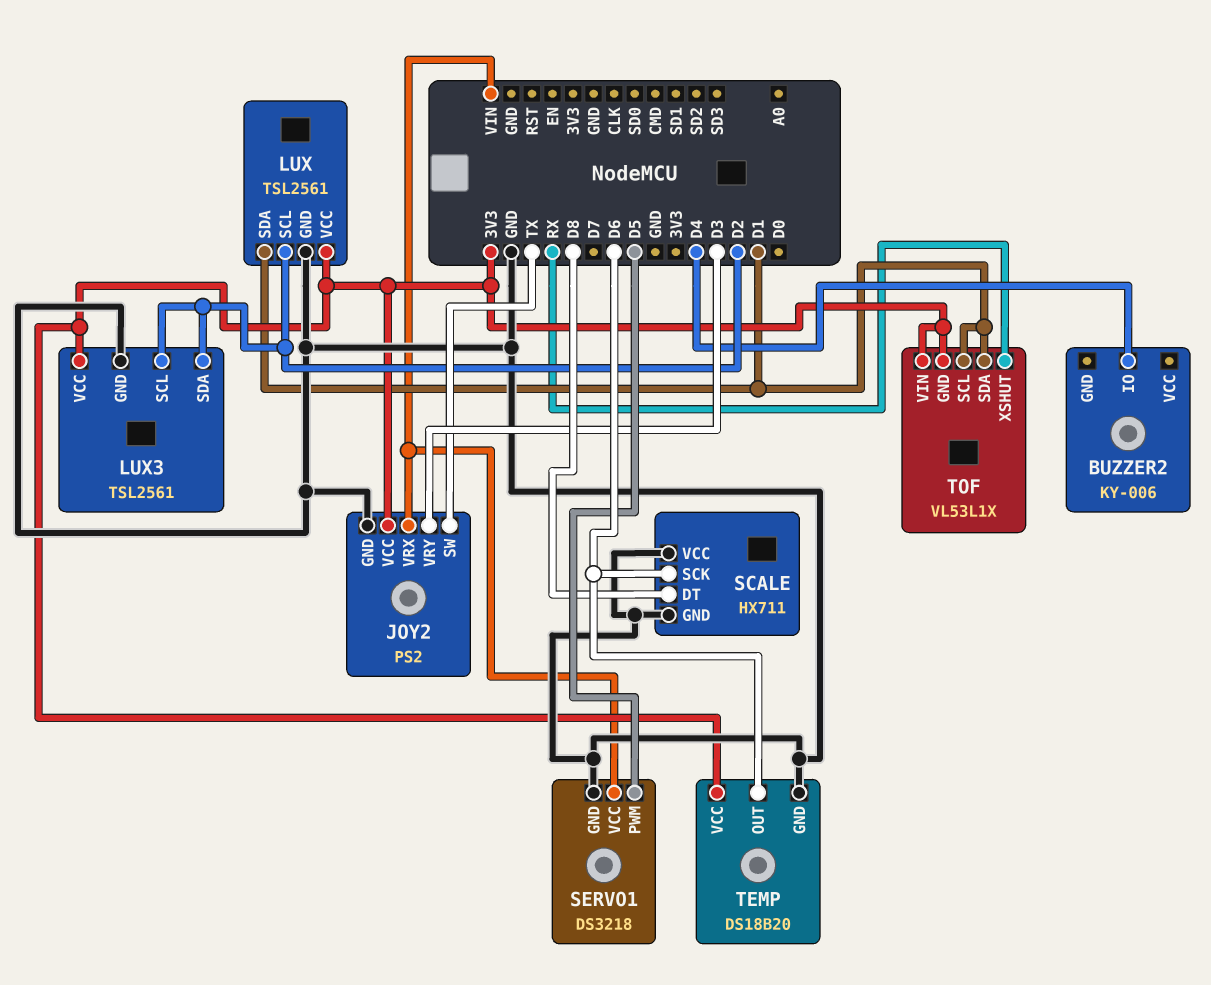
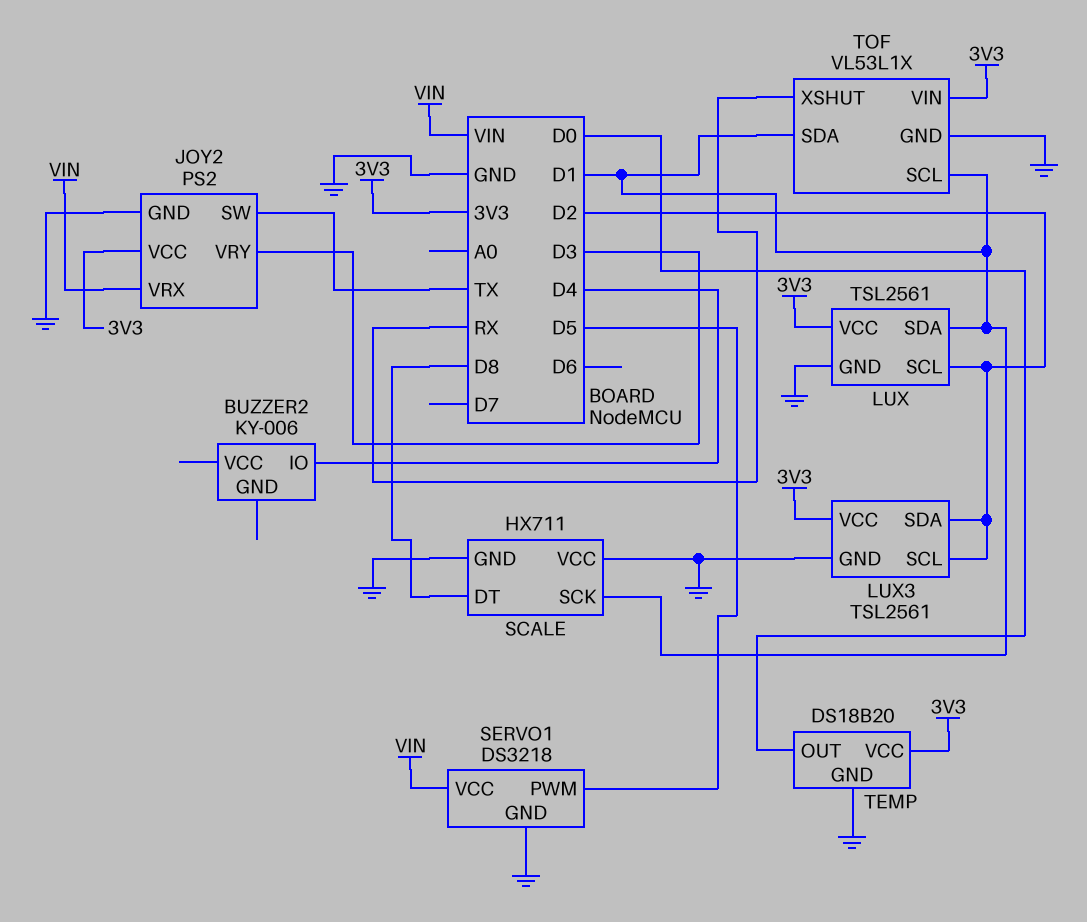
SCALE pin SCK: D6 -> D1
TEMP pin OUT: D6 -> D0
TOF pin GND: 3V3 -> GND

